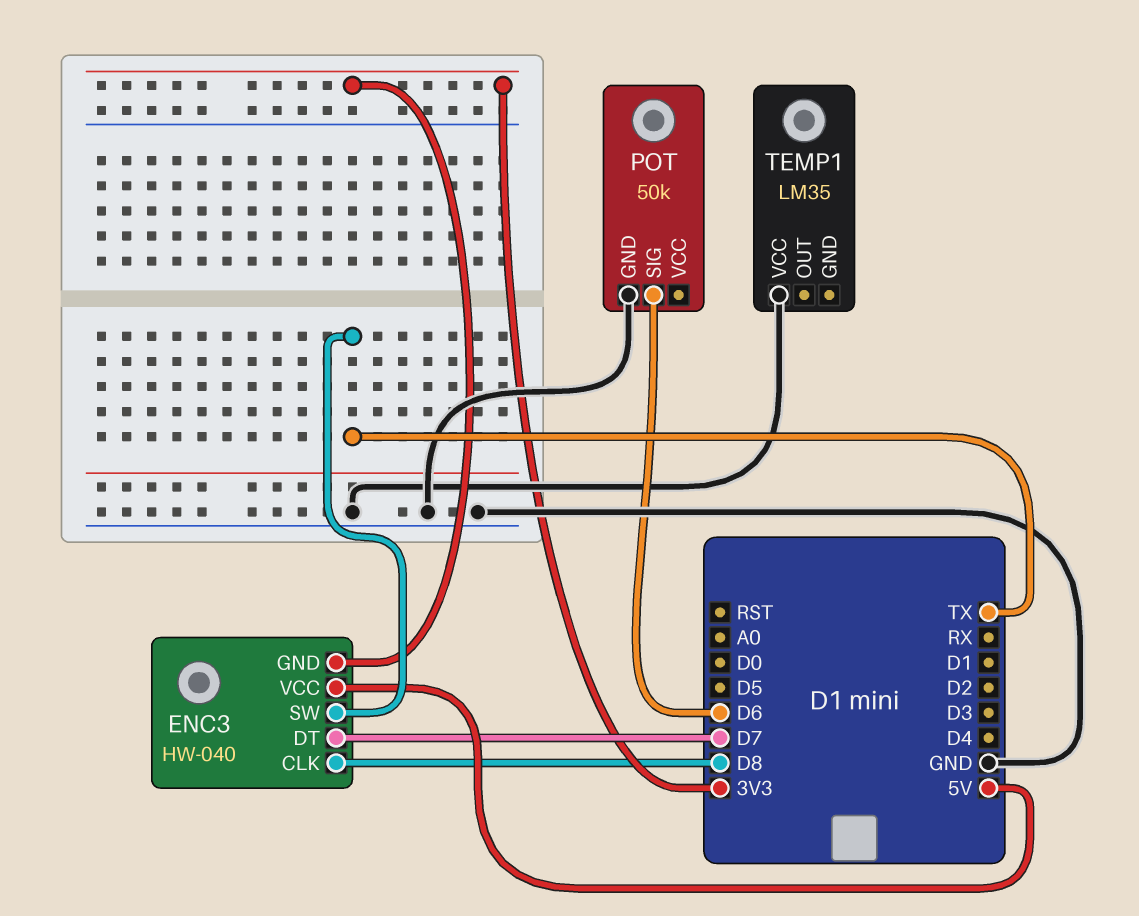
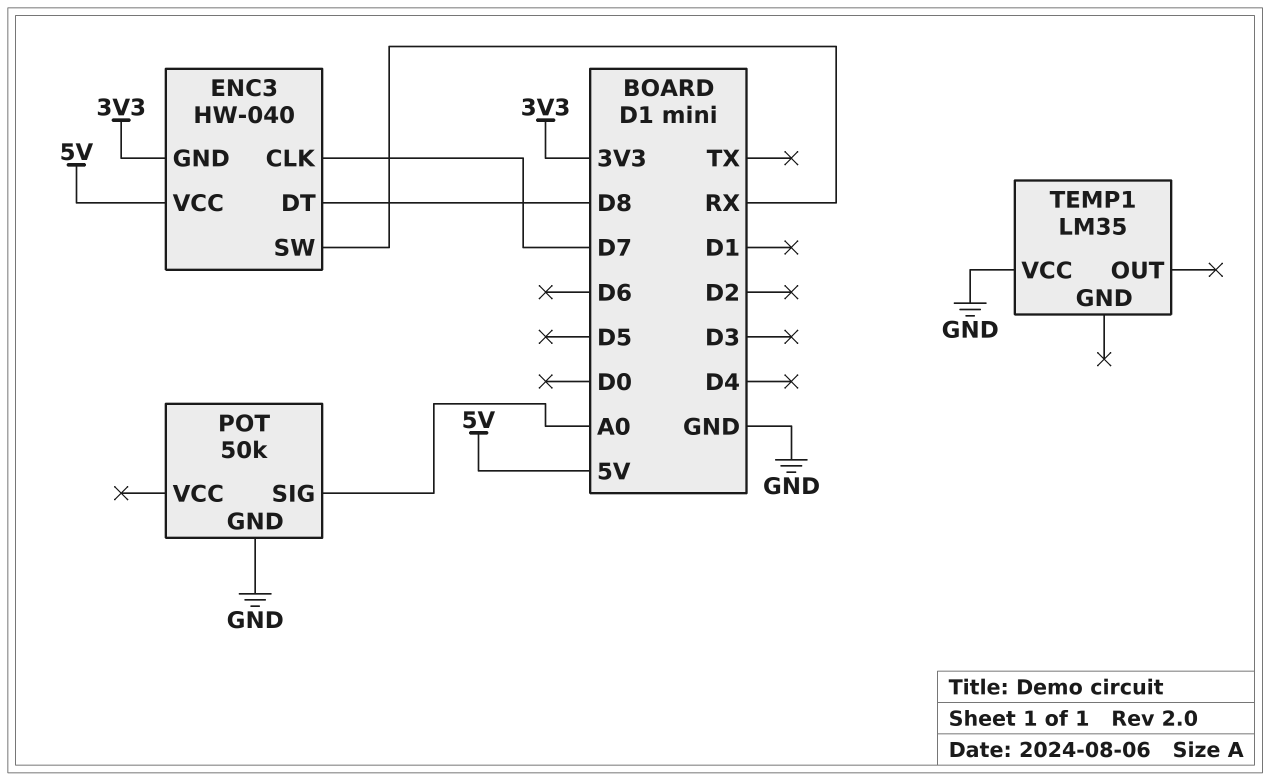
ENC3 pin CLK: D8 -> D7
ENC3 pin DT: D7 -> D8
ENC3 pin SW: TX -> RX
POT pin SIG: D6 -> A0

